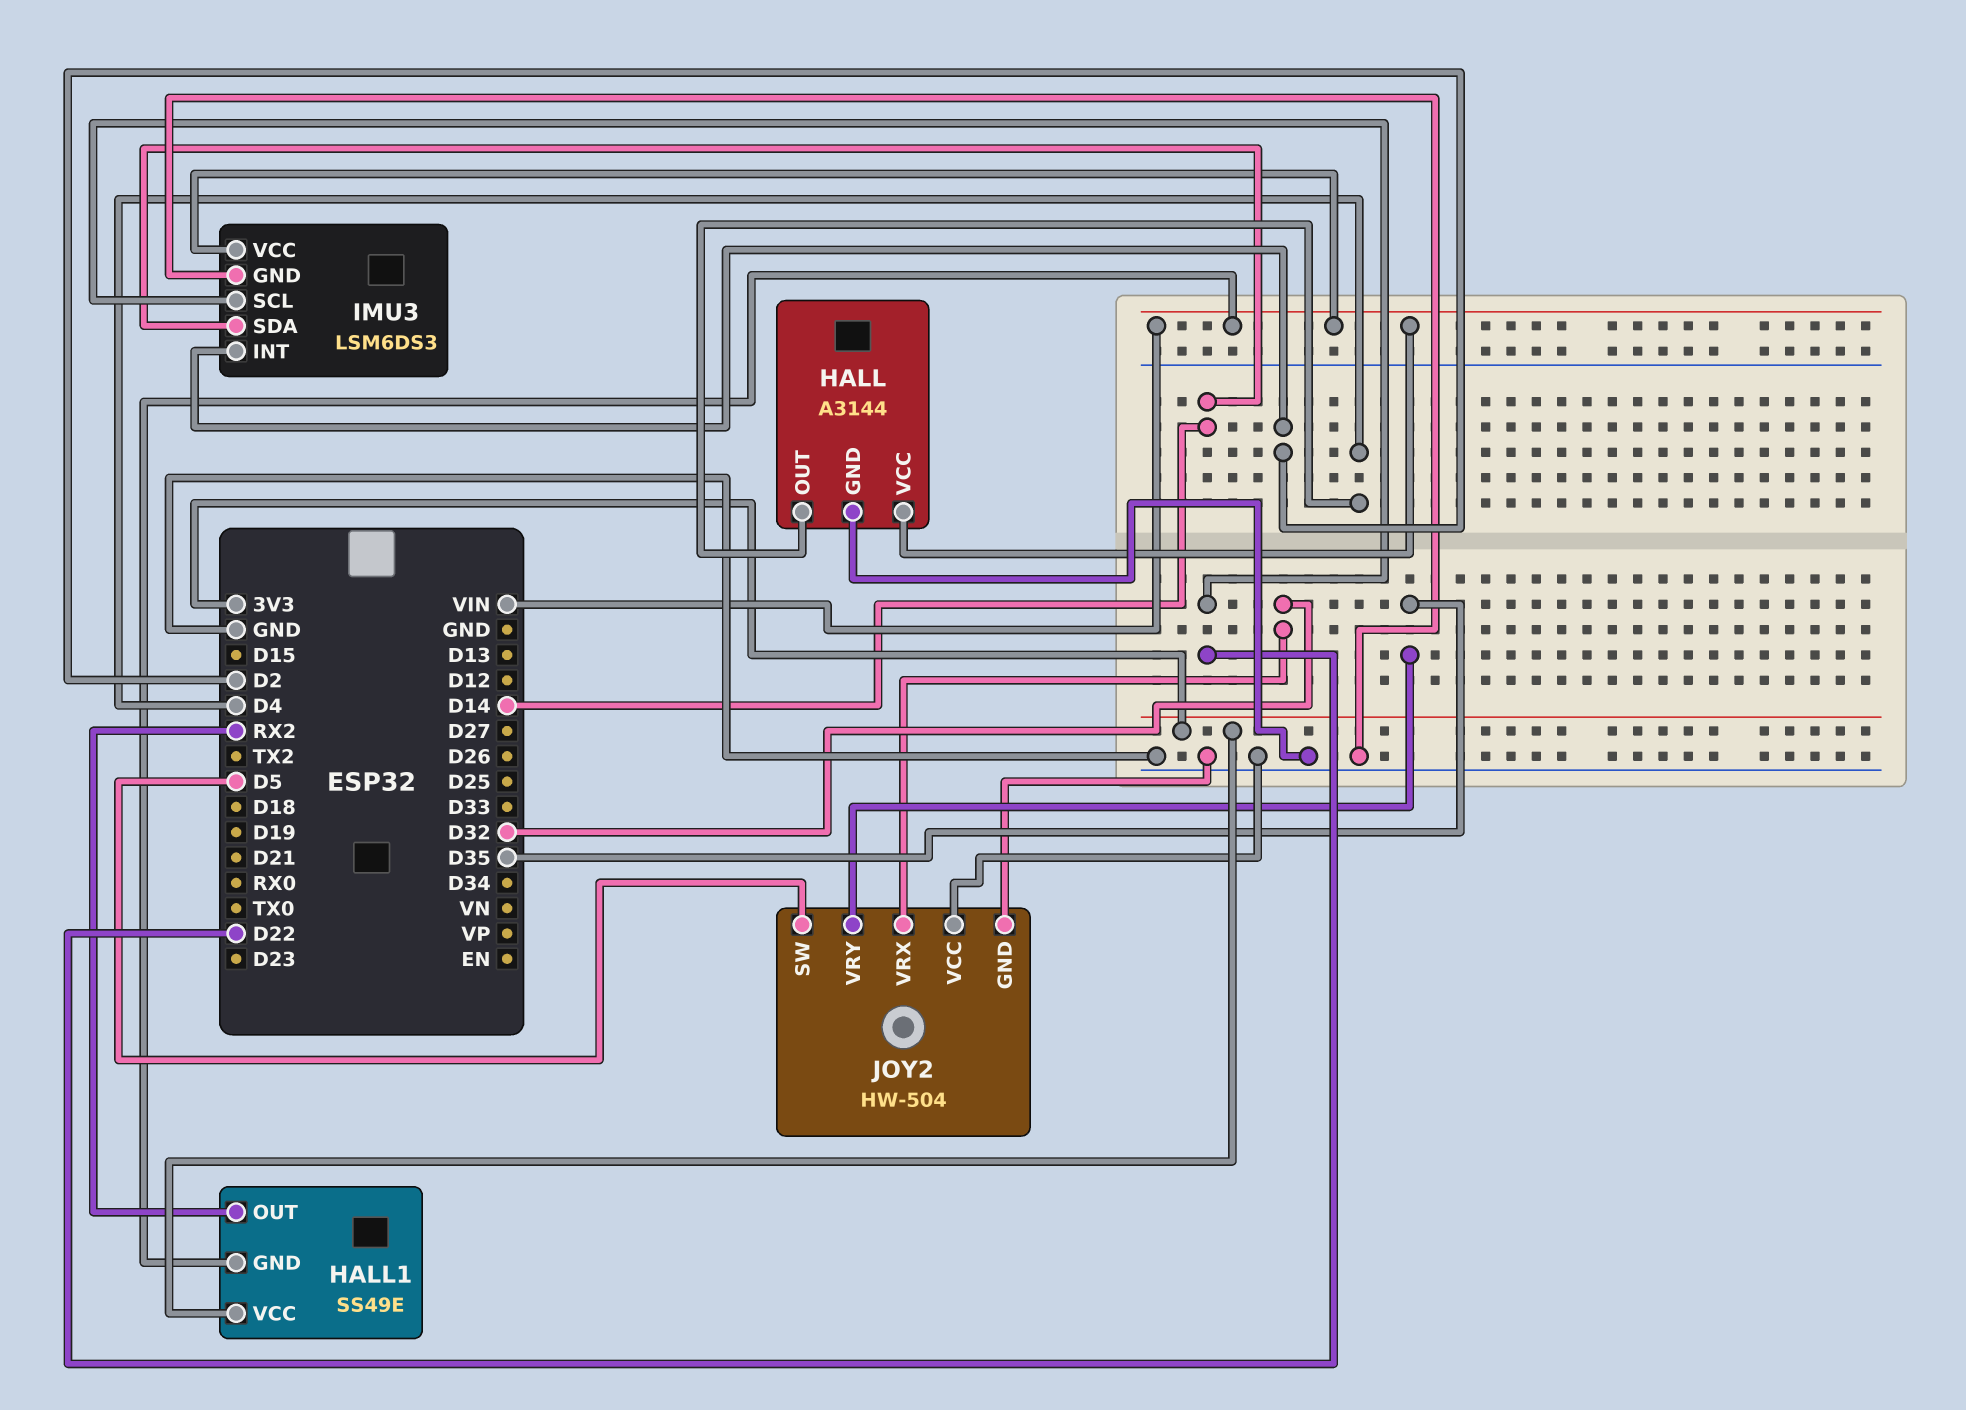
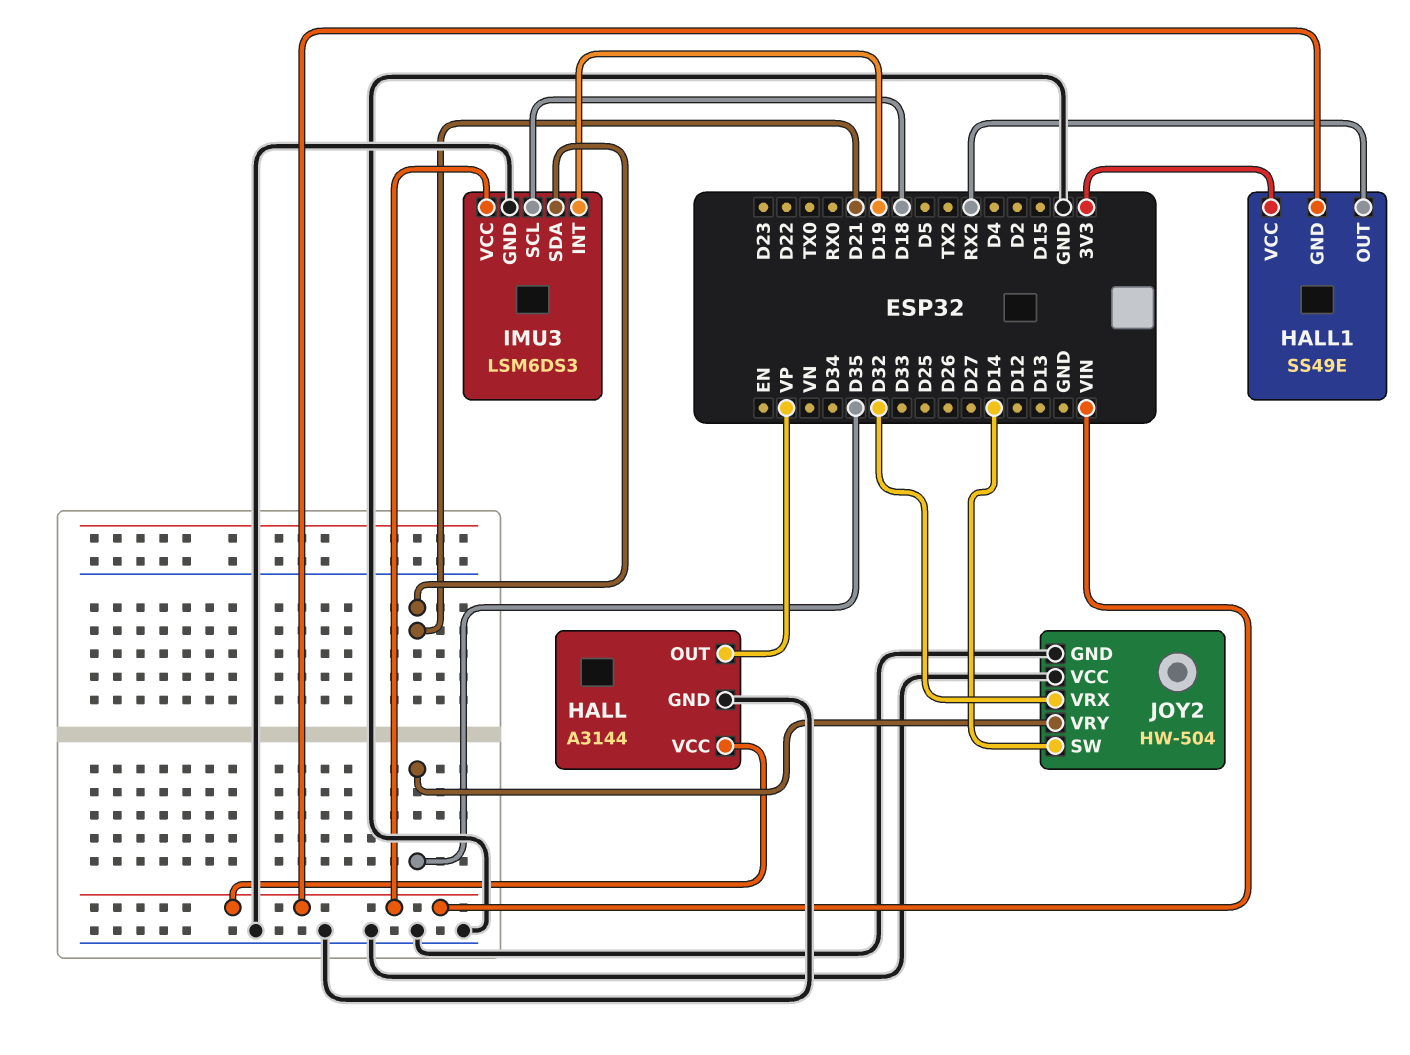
HALL pin OUT: D4 -> VP
IMU3 pin INT: D2 -> D19
IMU3 pin SCL: D22 -> D18
IMU3 pin SDA: D14 -> D21
JOY2 pin SW: D5 -> D14

